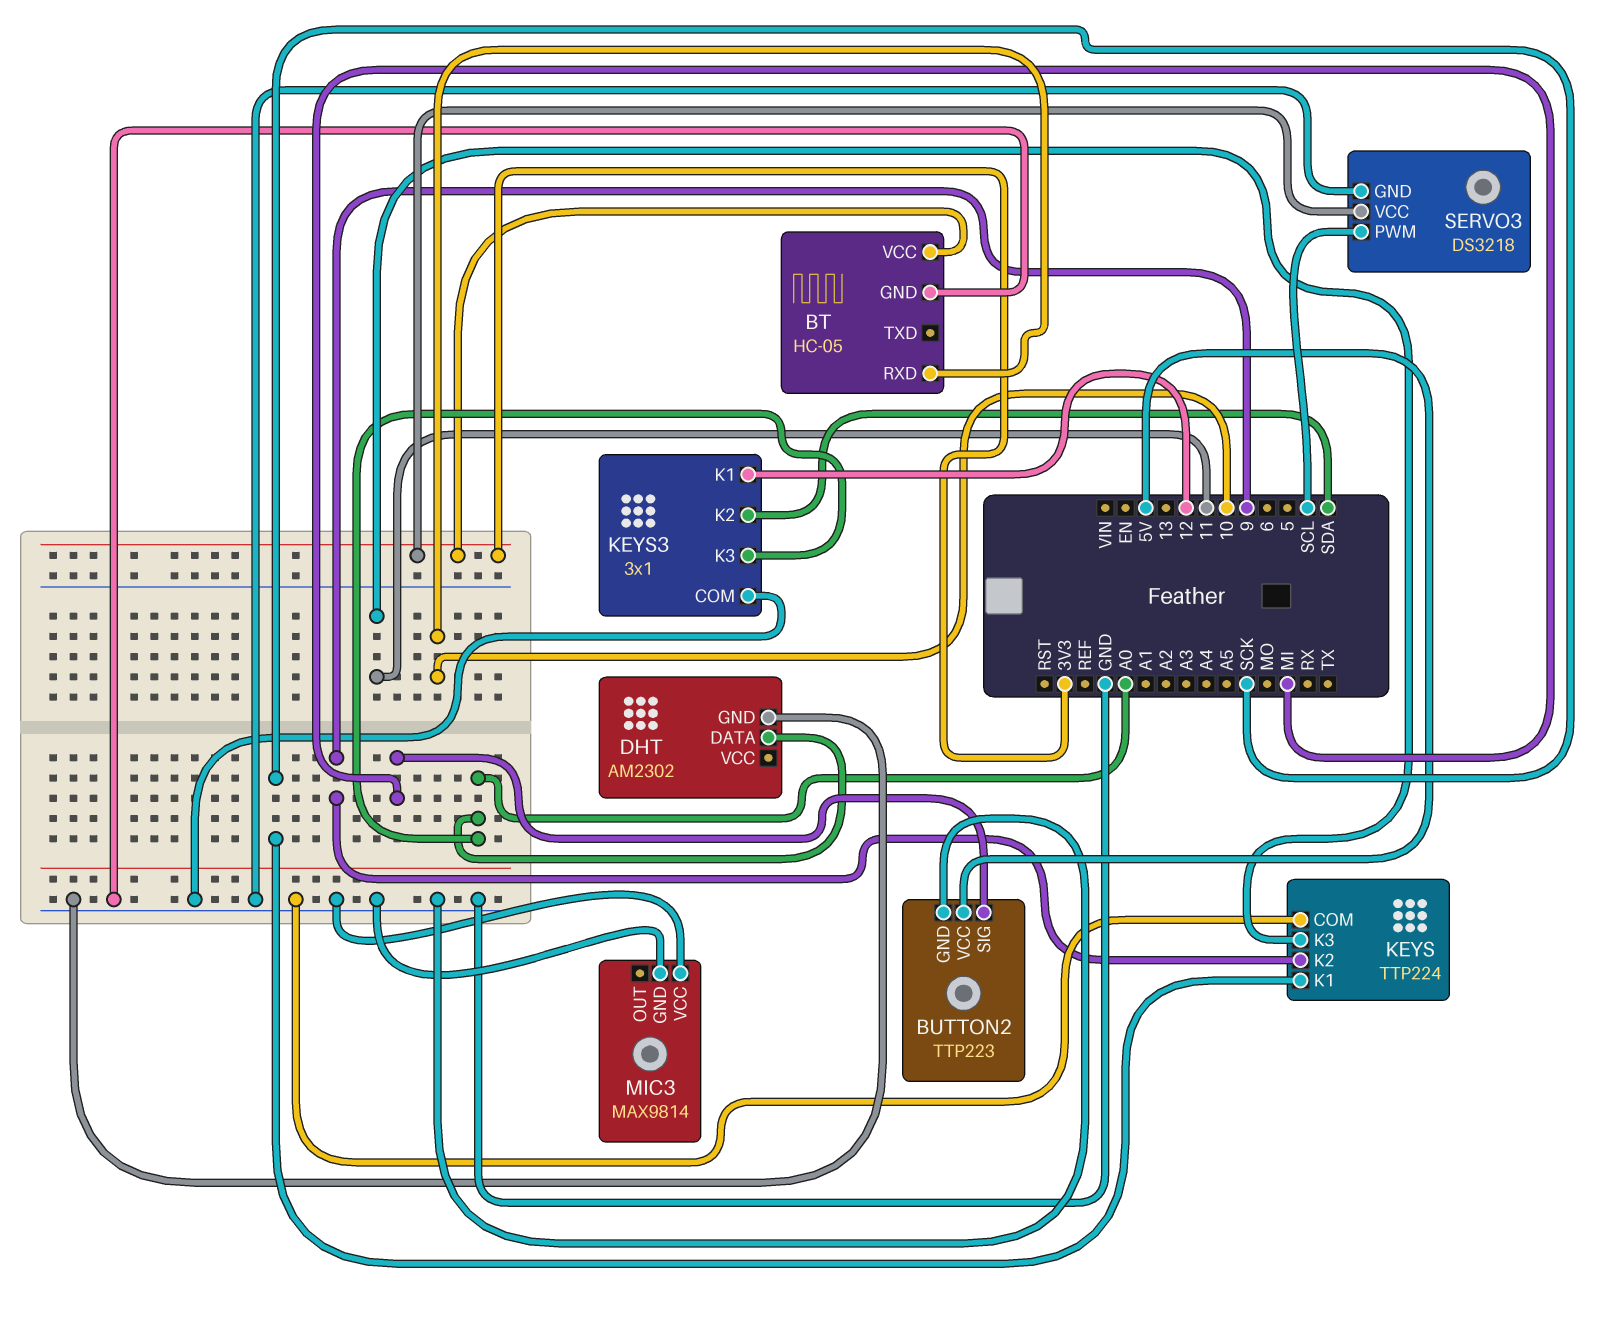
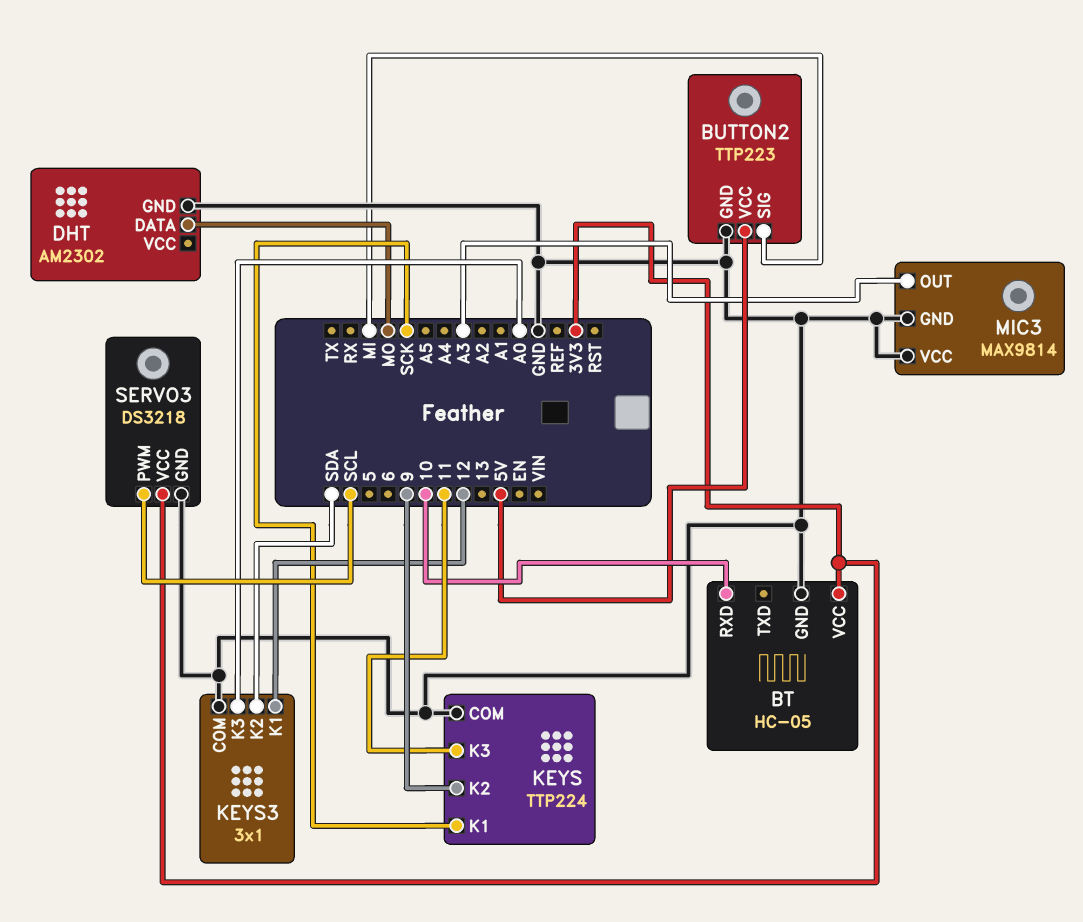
DHT pin DATA: A0 -> MO
MIC3 pin OUT: none -> A3

